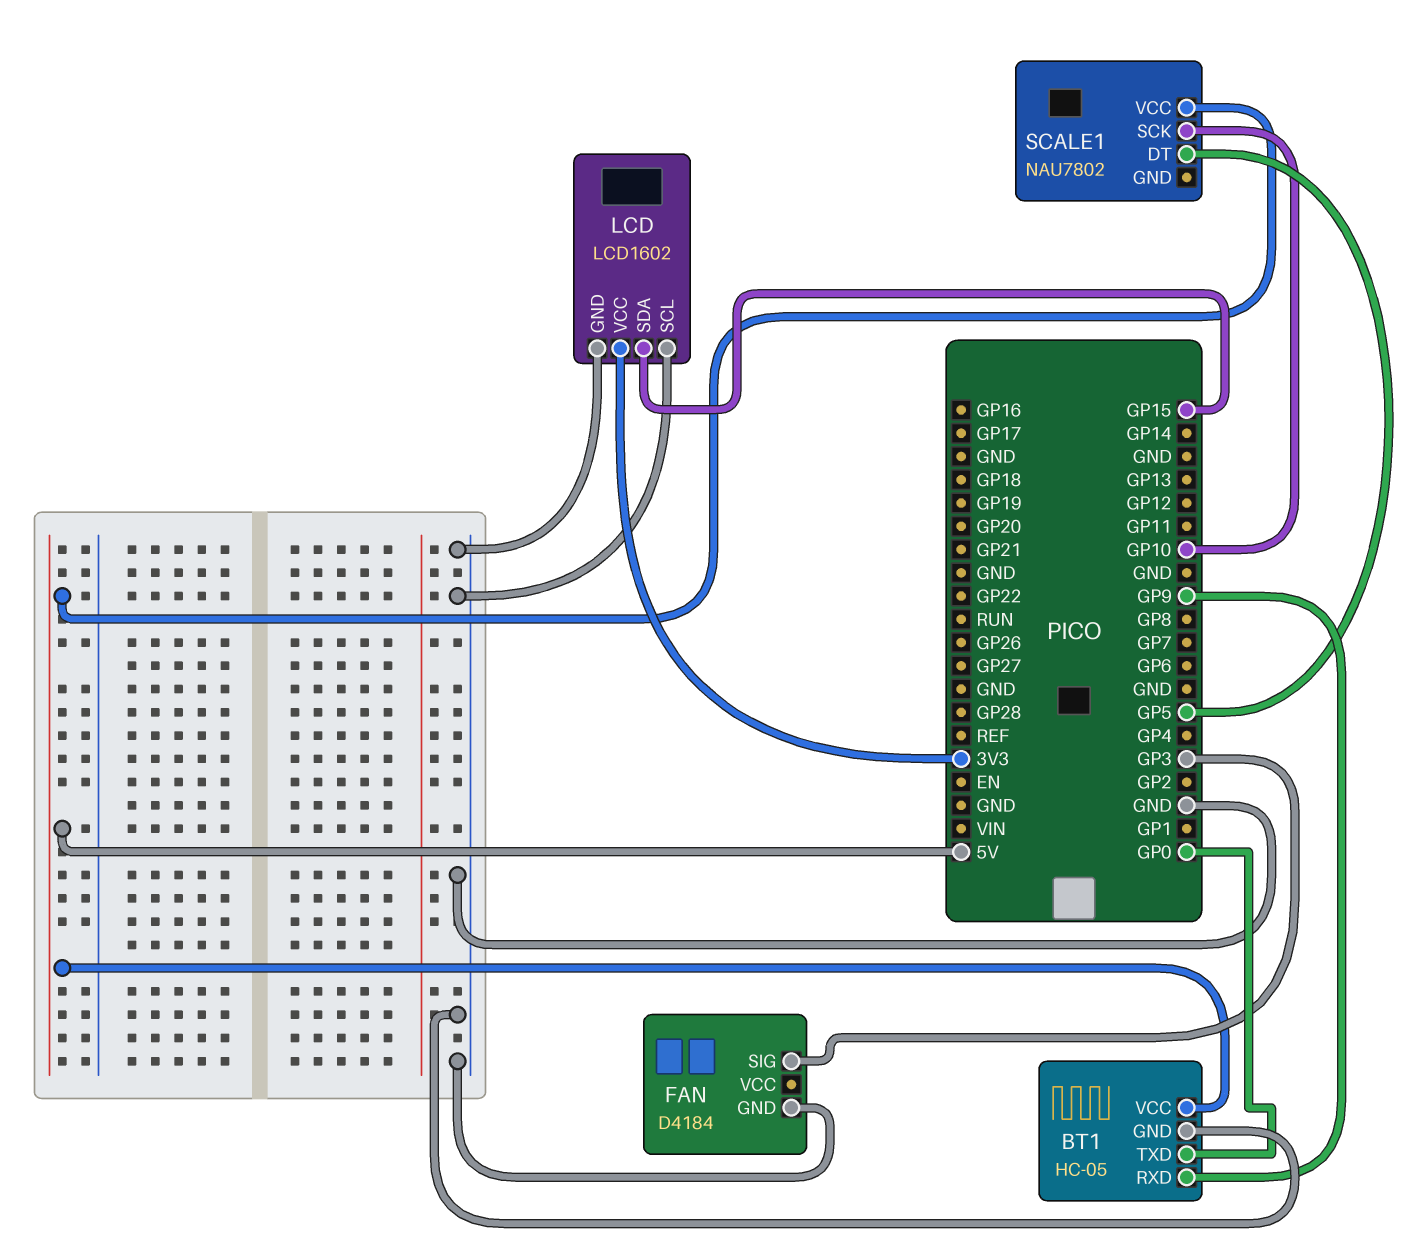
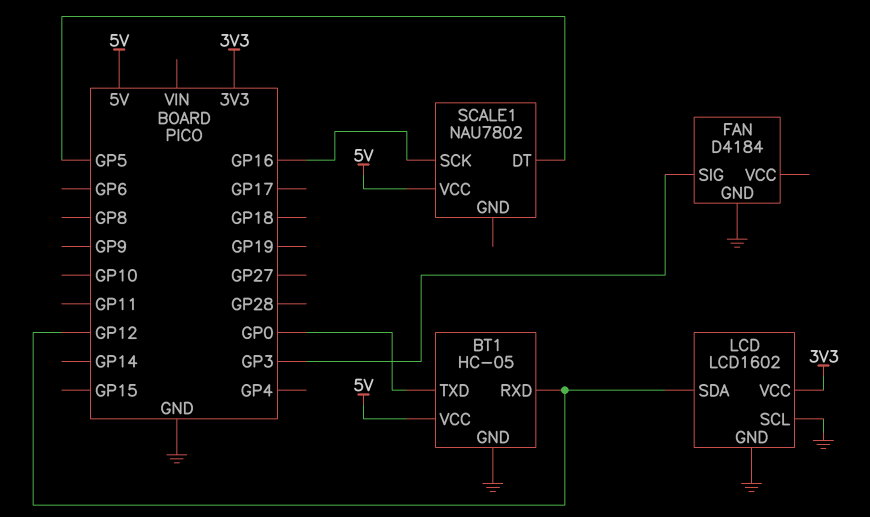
BT1 pin RXD: GP9 -> GP12
LCD pin SDA: GP15 -> GP12
SCALE1 pin SCK: GP10 -> GP16

